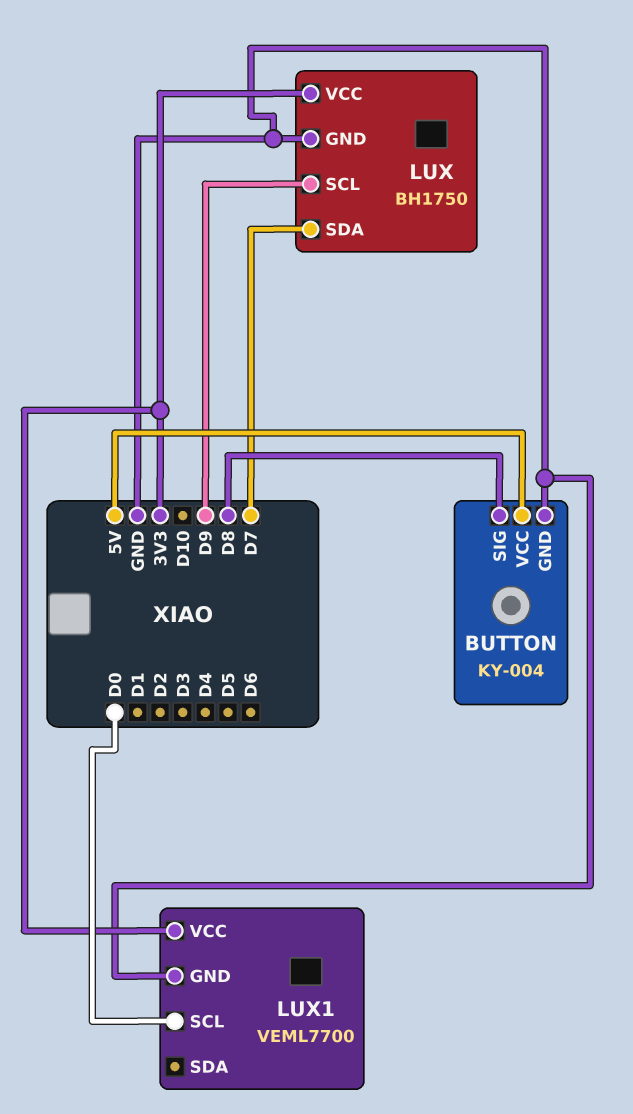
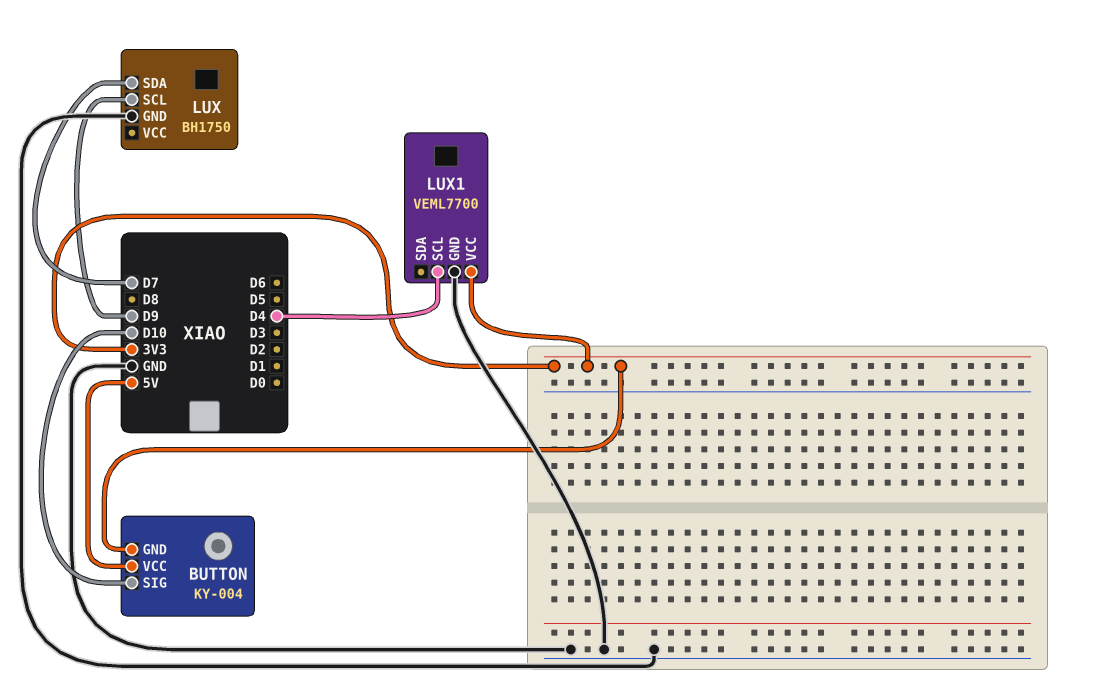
BUTTON pin GND: GND -> 3V3
BUTTON pin SIG: D8 -> D10
LUX pin VCC: 3V3 -> none
LUX1 pin SCL: D0 -> D4

